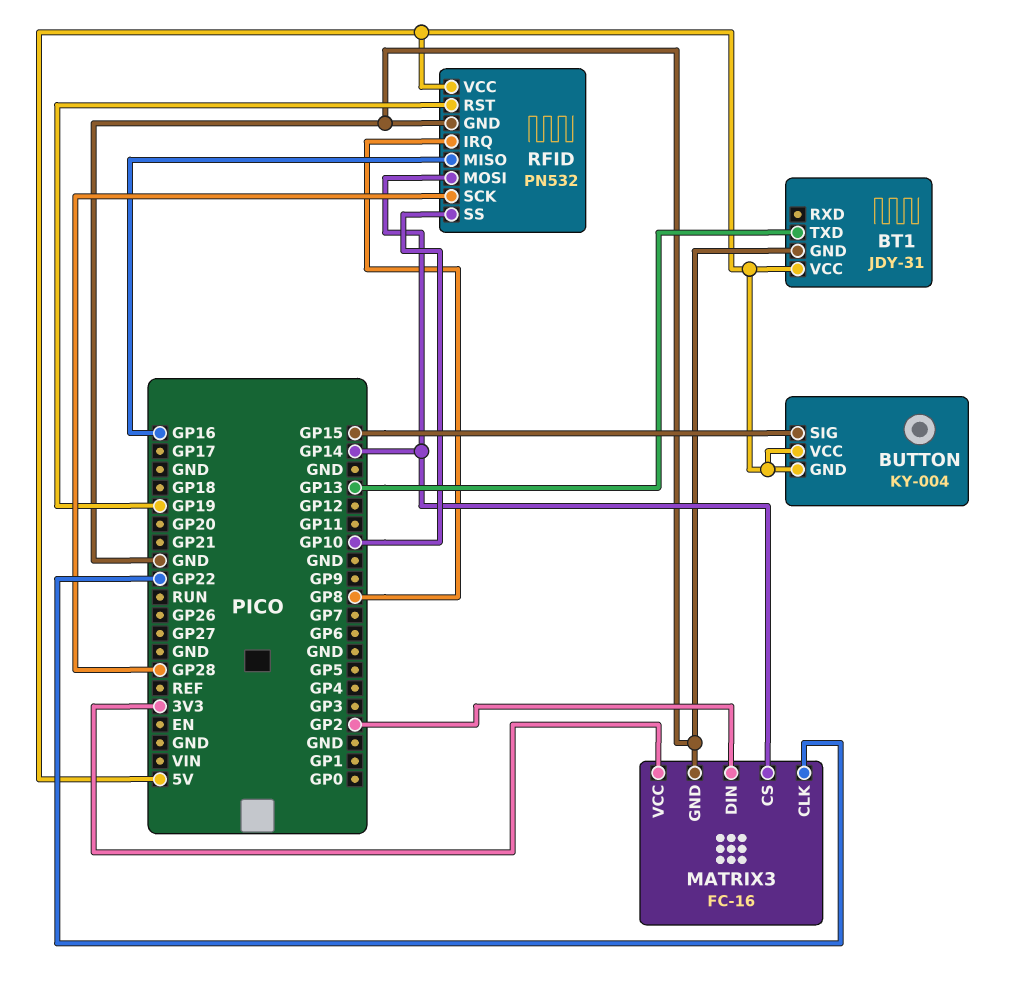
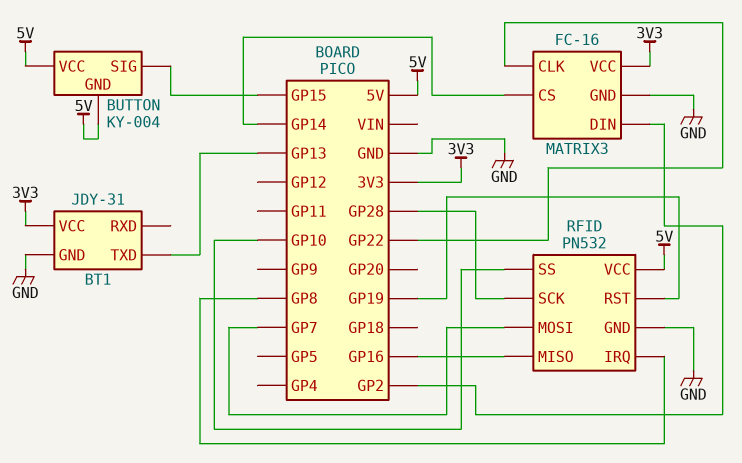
BT1 pin VCC: 5V -> 3V3
RFID pin MOSI: GP14 -> GP7

